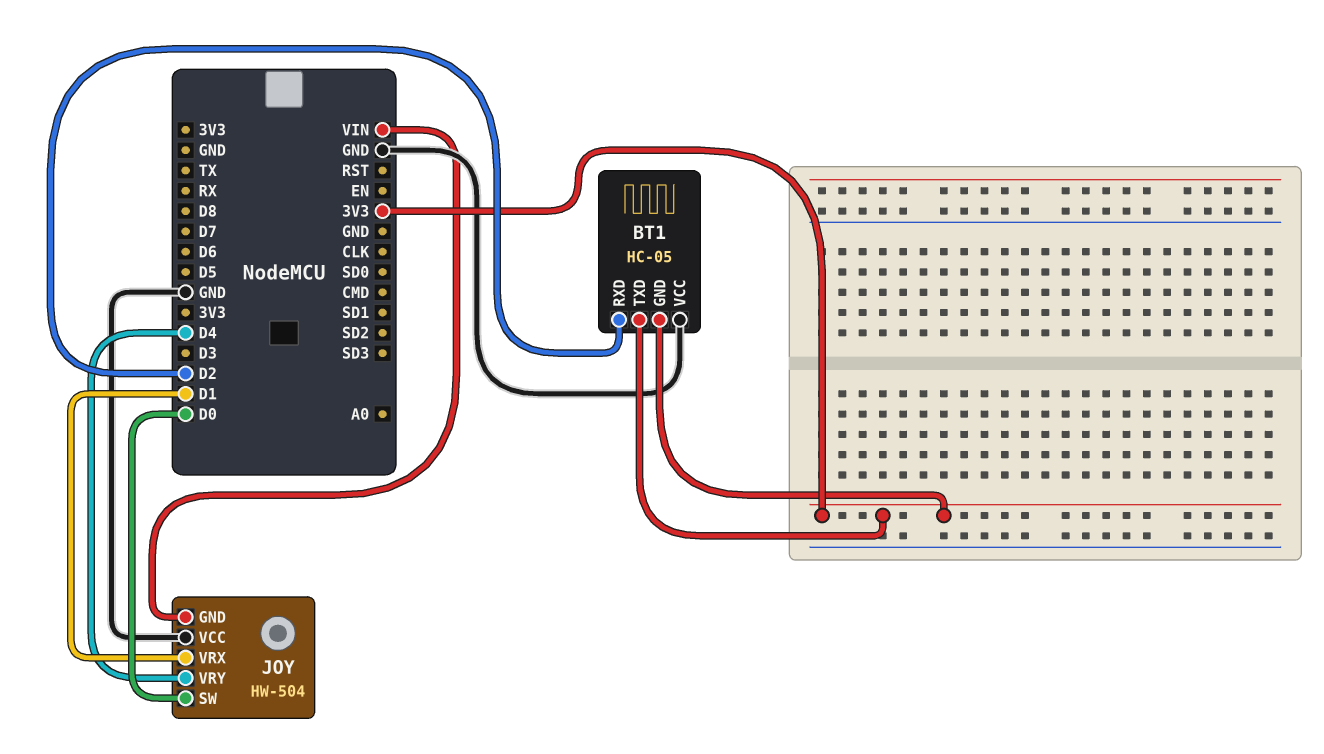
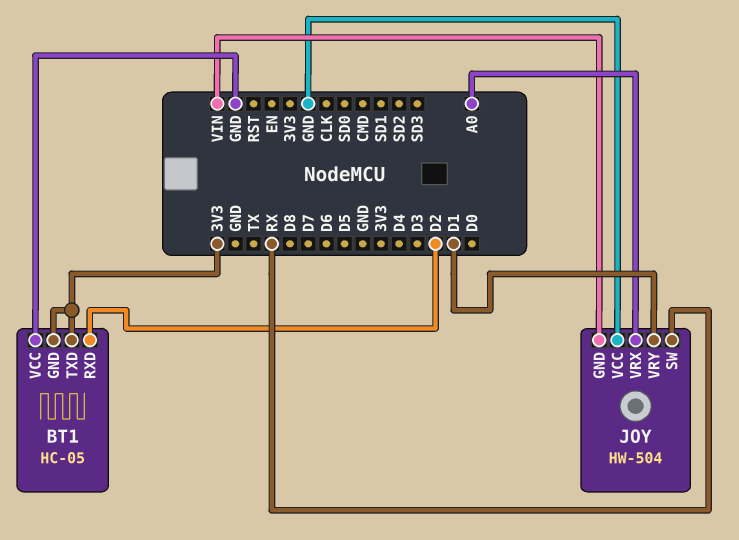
JOY pin SW: D0 -> RX
JOY pin VRX: D1 -> A0
JOY pin VRY: D4 -> D1

